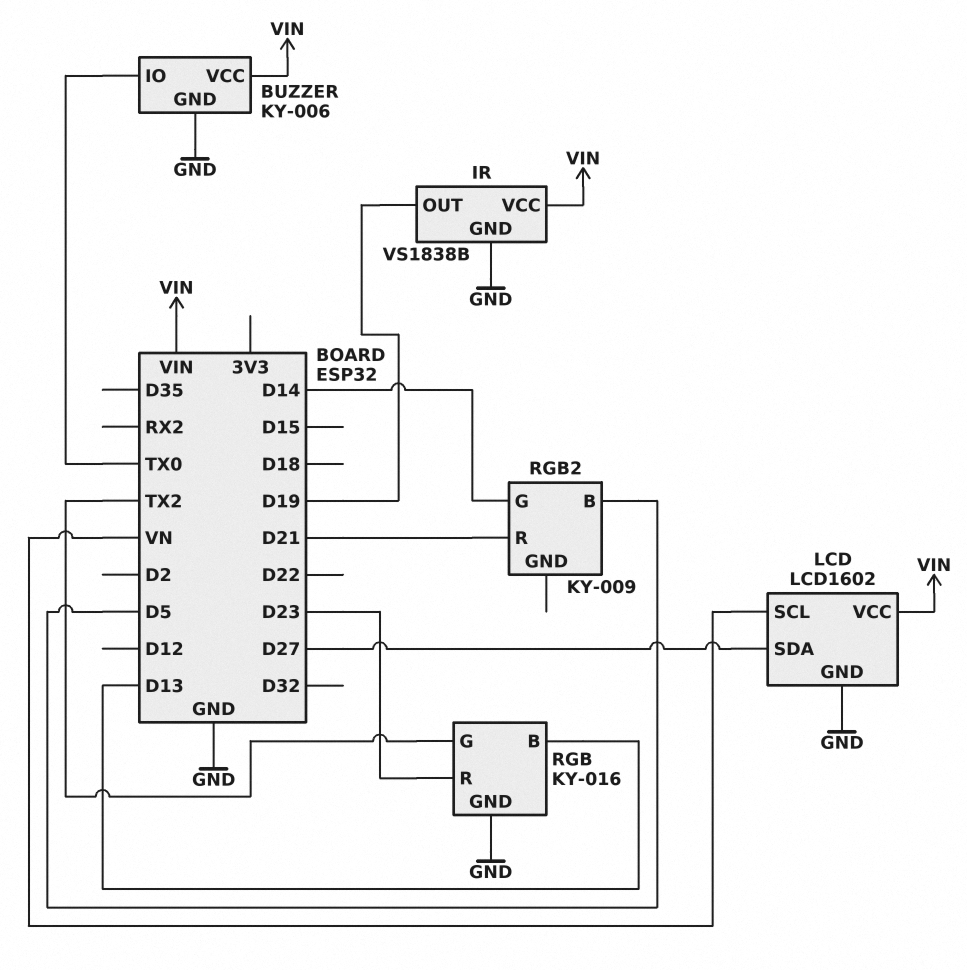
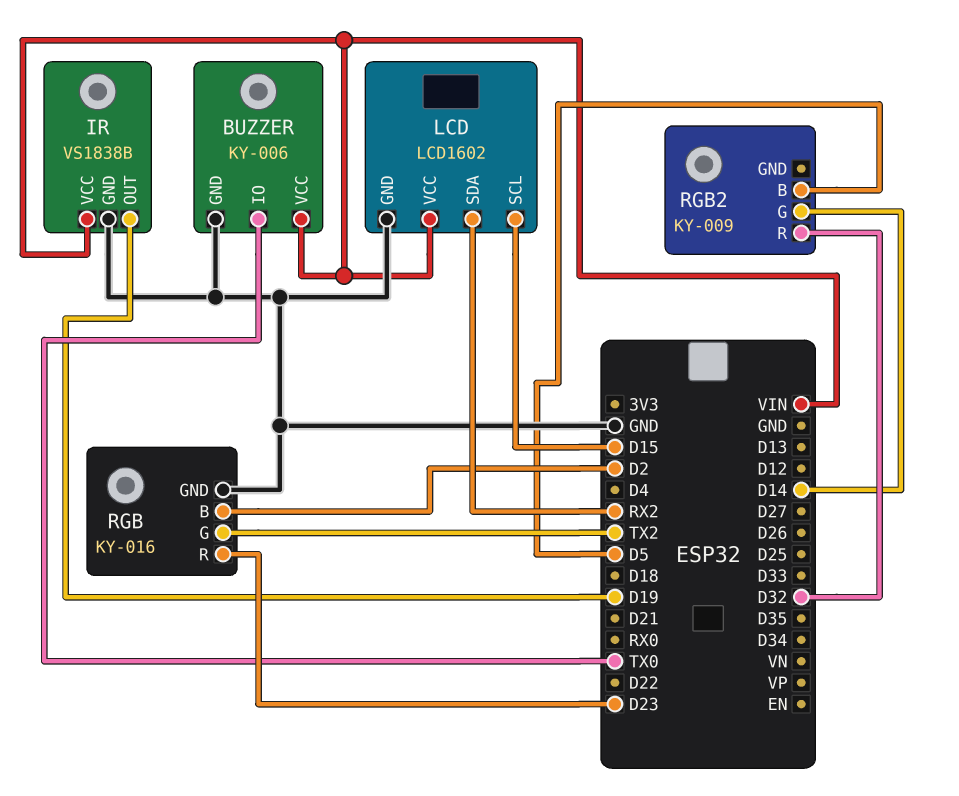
LCD pin SCL: VN -> D15
LCD pin SDA: D27 -> RX2
RGB pin B: D13 -> D2
RGB2 pin R: D21 -> D32

